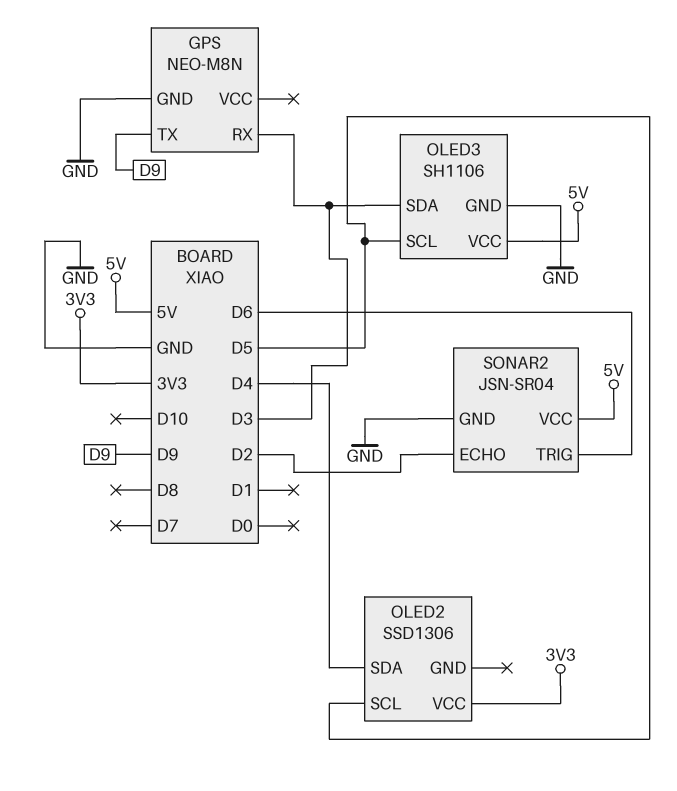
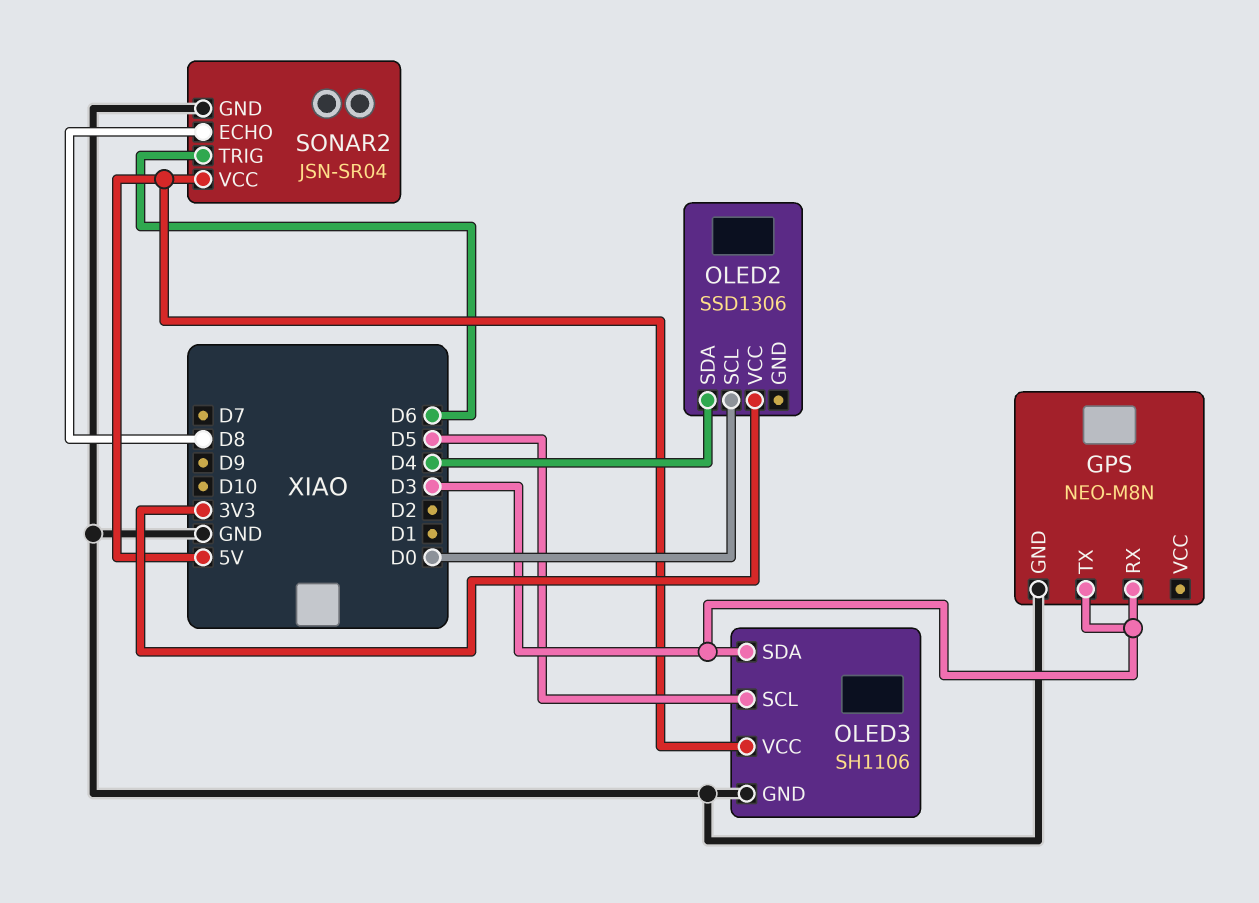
GPS pin TX: D9 -> D3
OLED2 pin SCL: D5 -> D0
SONAR2 pin ECHO: D2 -> D8

